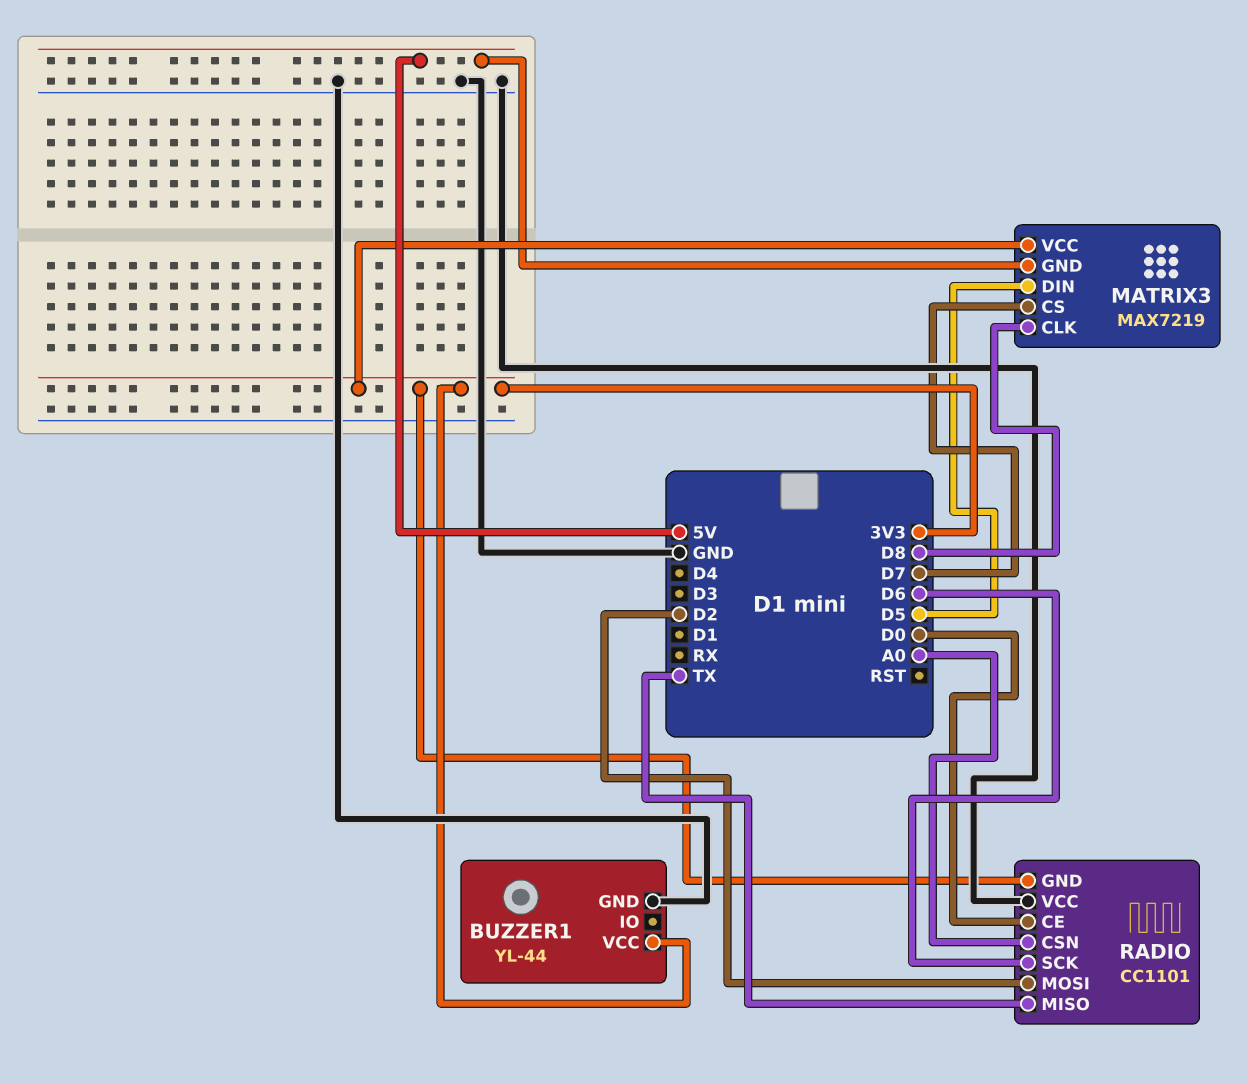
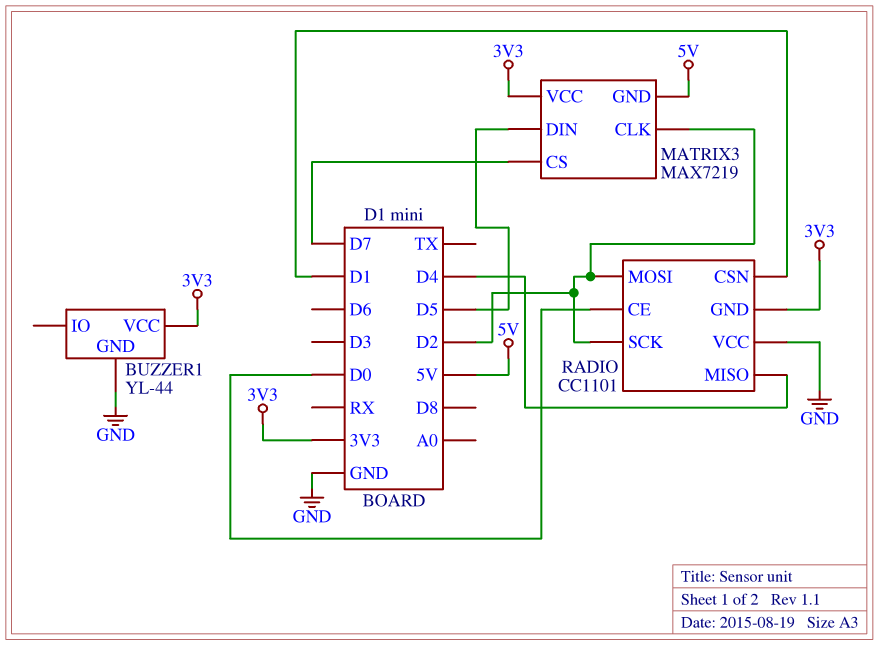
MATRIX3 pin CLK: D8 -> D2
RADIO pin CSN: A0 -> D1
RADIO pin MISO: TX -> D4
RADIO pin SCK: D6 -> D2

